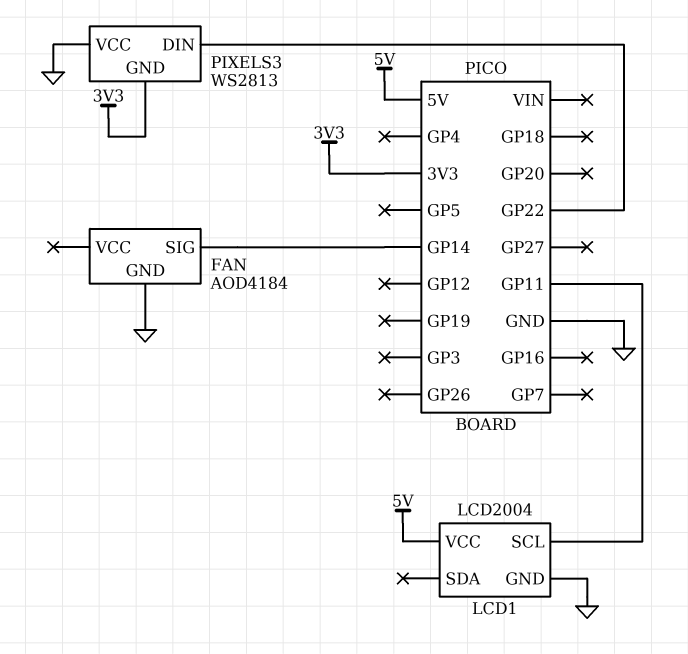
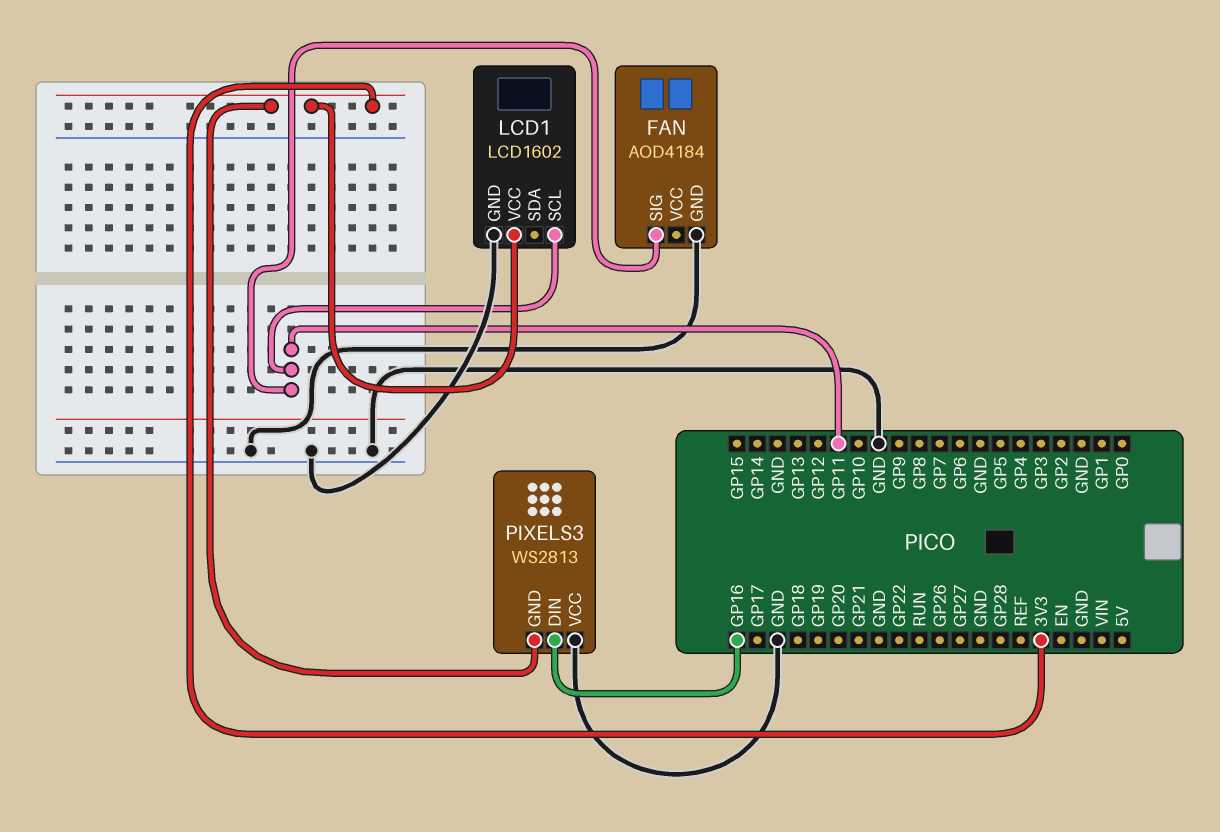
FAN pin SIG: GP14 -> GP11
LCD1: LCD2004 -> LCD1602
LCD1 pin VCC: 5V -> 3V3
PIXELS3 pin DIN: GP22 -> GP16

